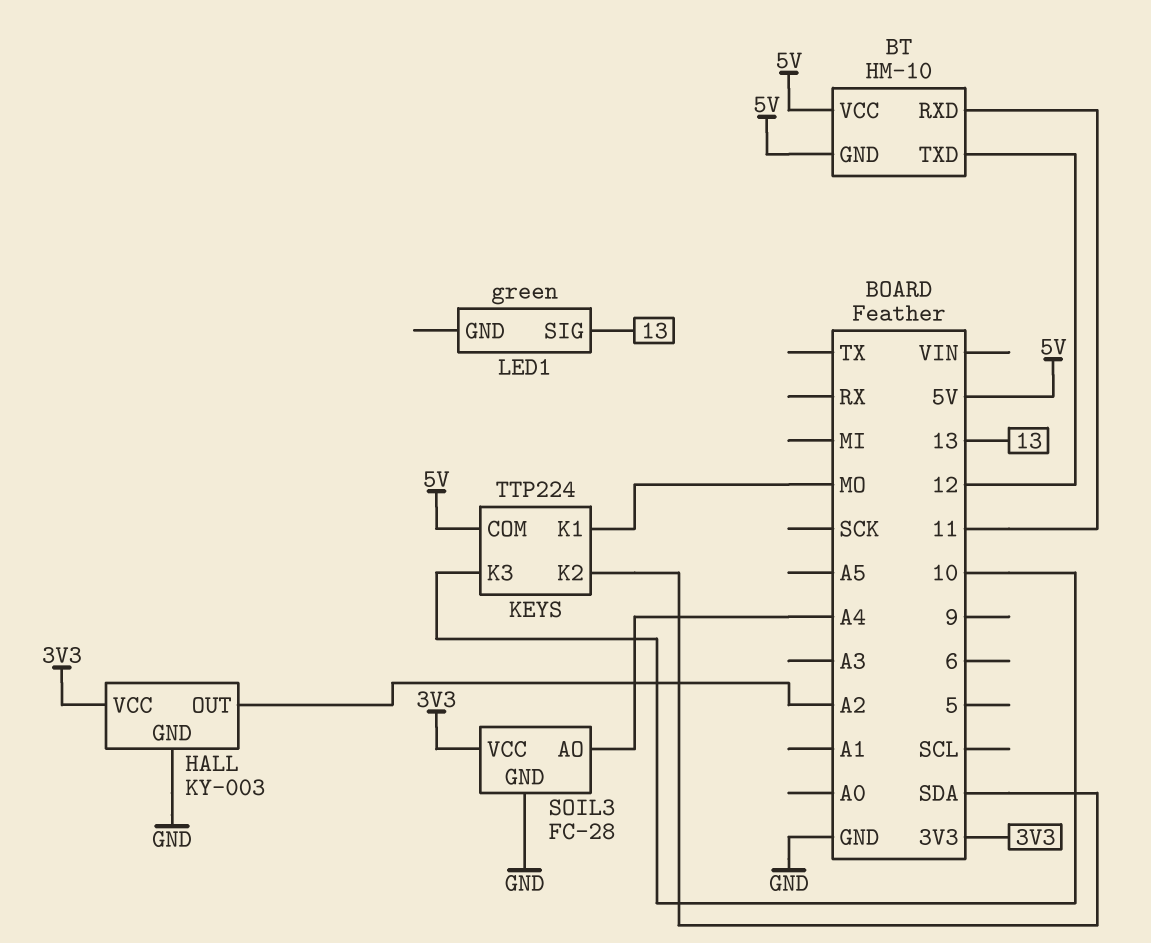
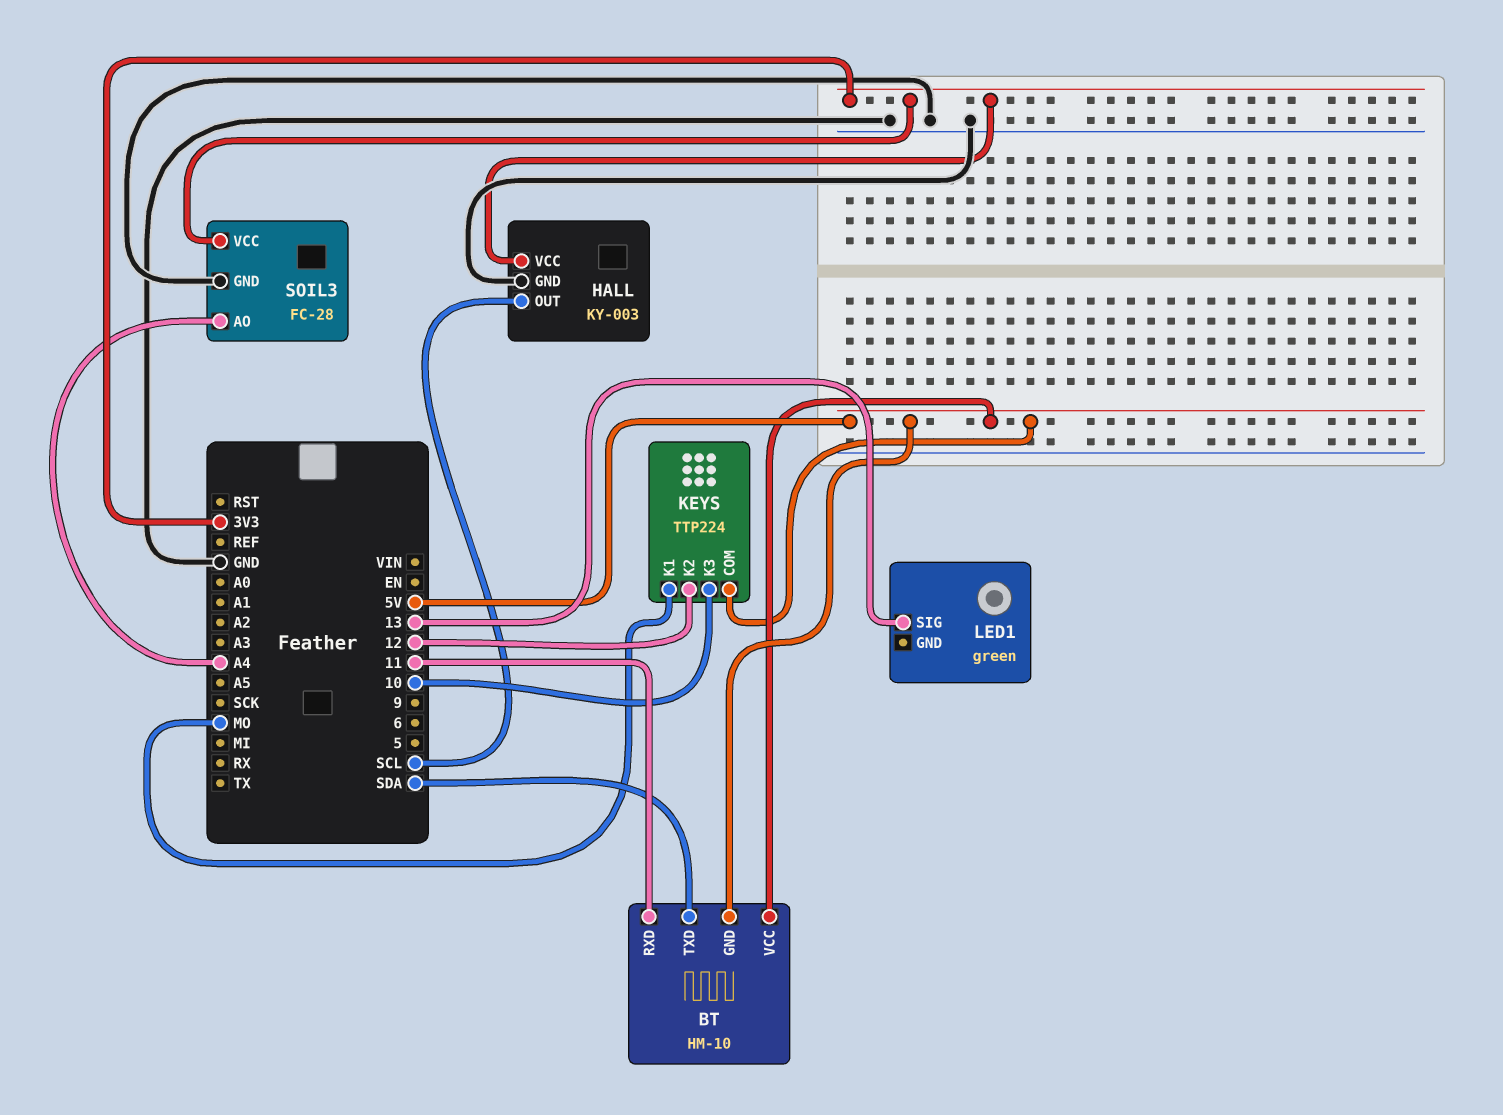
BT pin TXD: 12 -> SDA
HALL pin OUT: A2 -> SCL
KEYS pin K2: SDA -> 12

